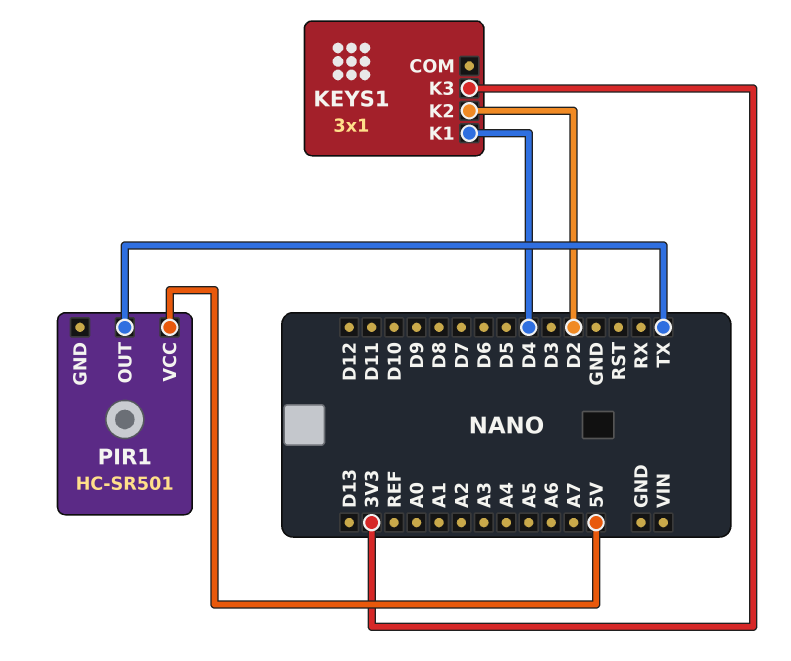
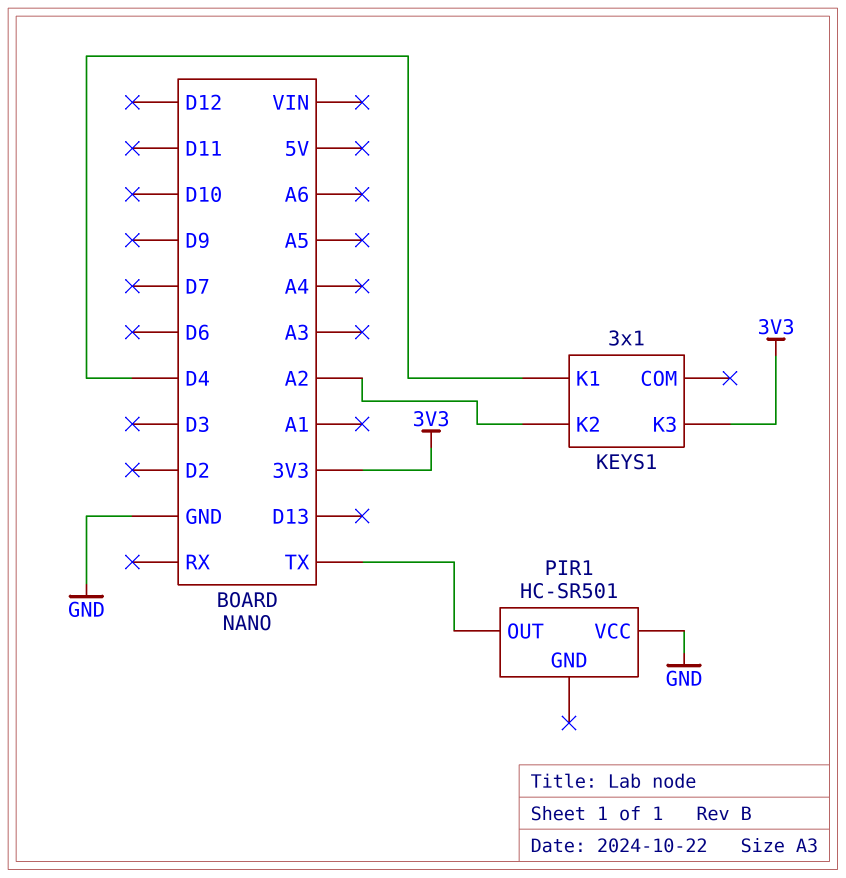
KEYS1 pin K2: D2 -> A2
PIR1 pin VCC: 5V -> GND

